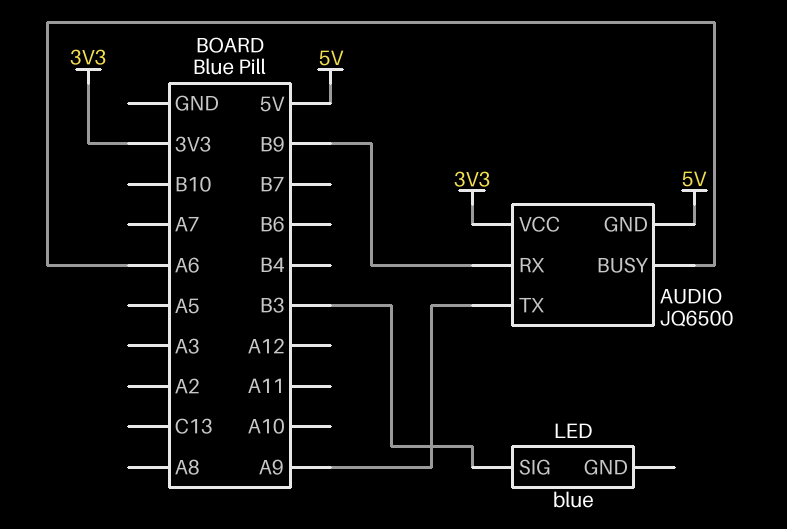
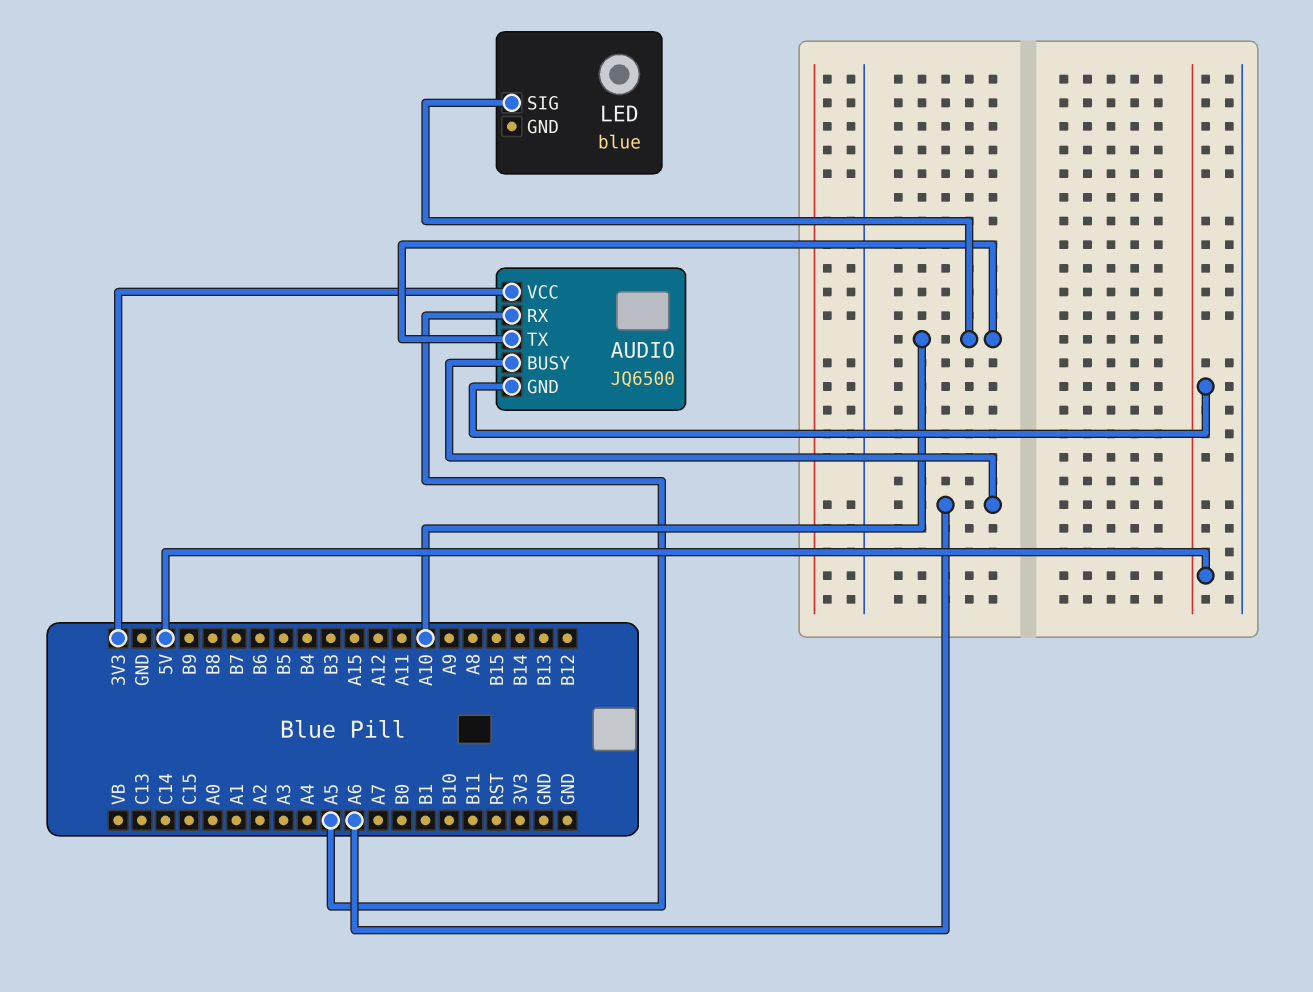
AUDIO pin RX: B9 -> A5
AUDIO pin TX: A9 -> A10
LED pin SIG: B3 -> A10

